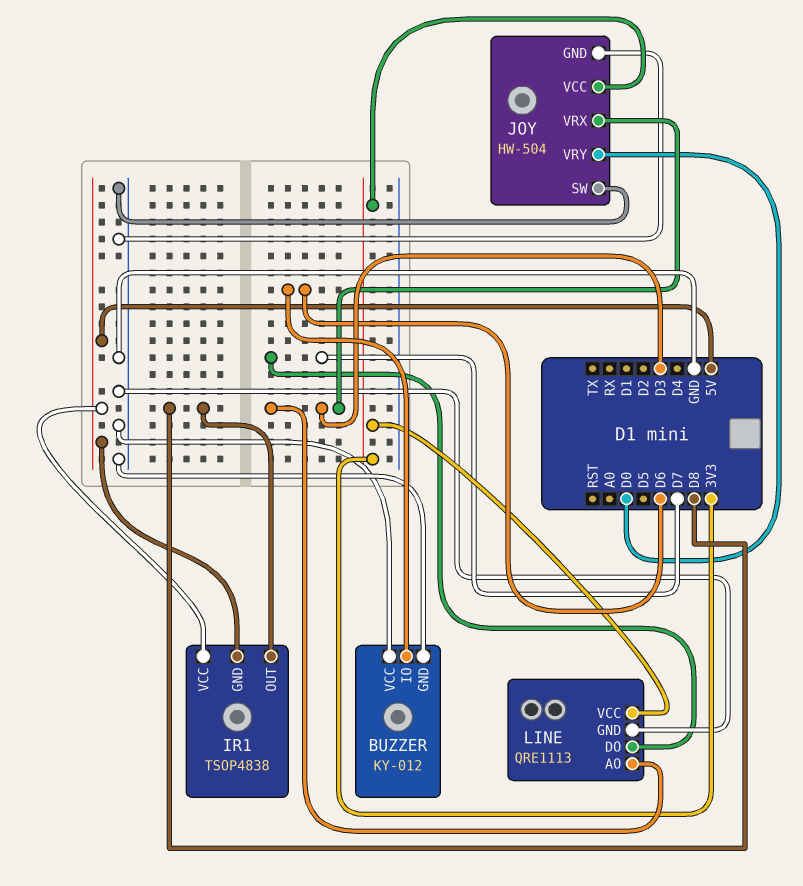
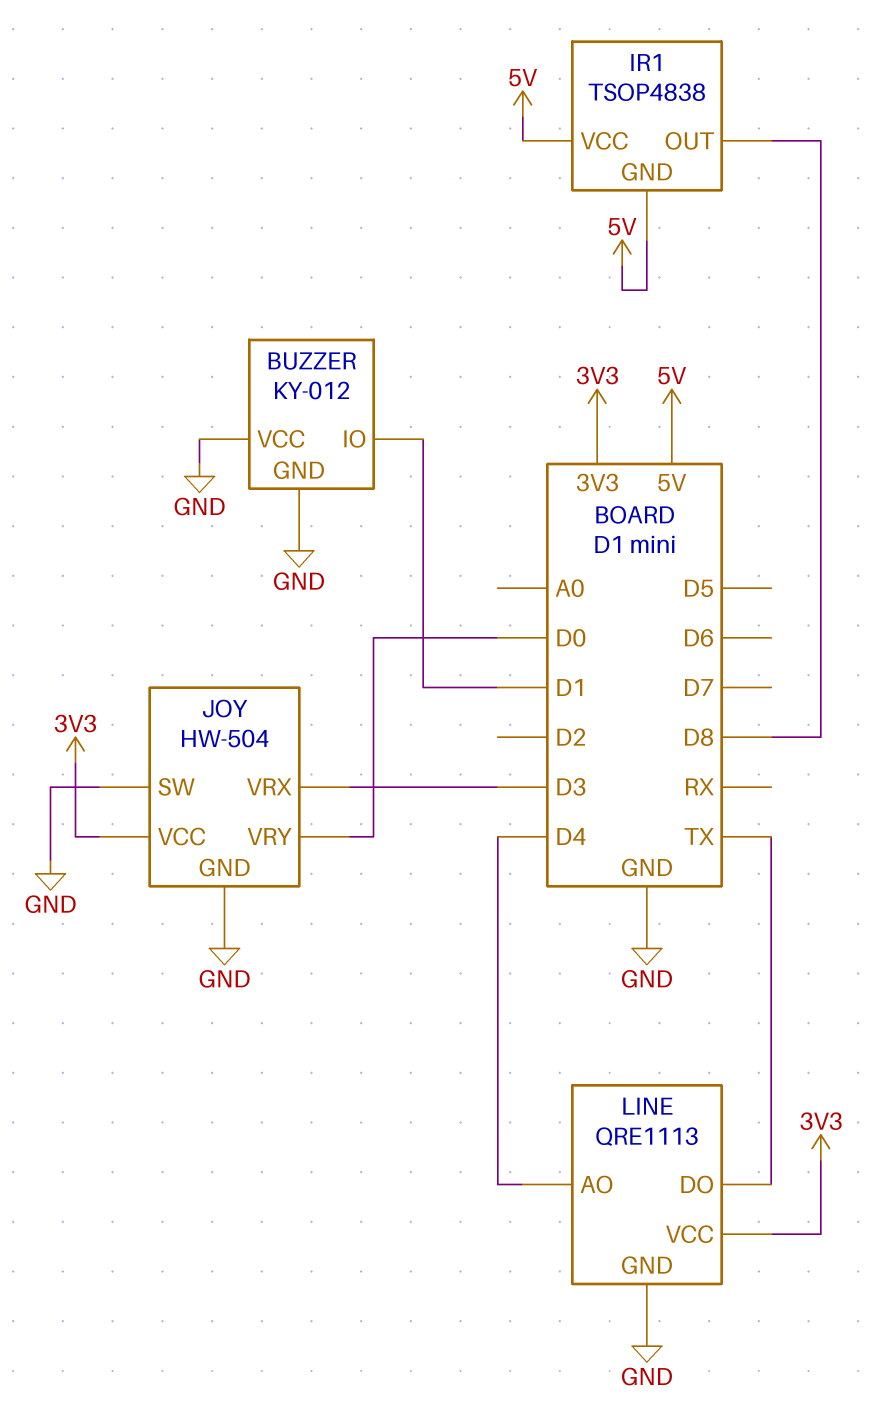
BUZZER pin IO: D6 -> D1
LINE pin AO: D3 -> D4
LINE pin DO: D7 -> TX

